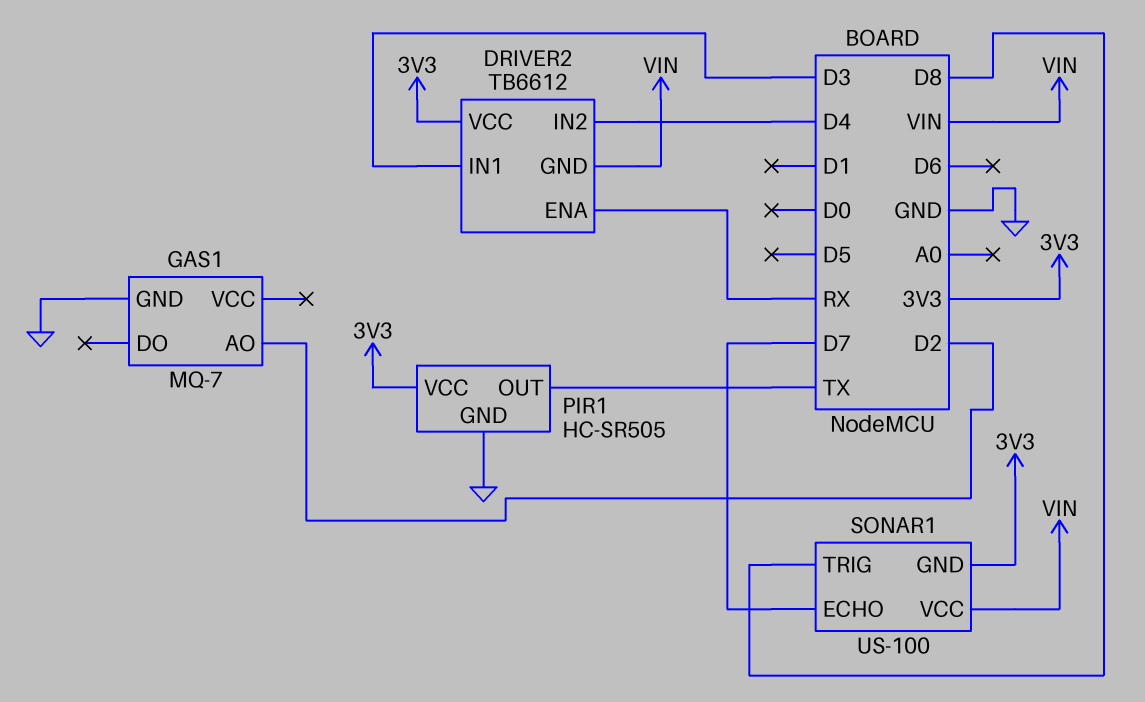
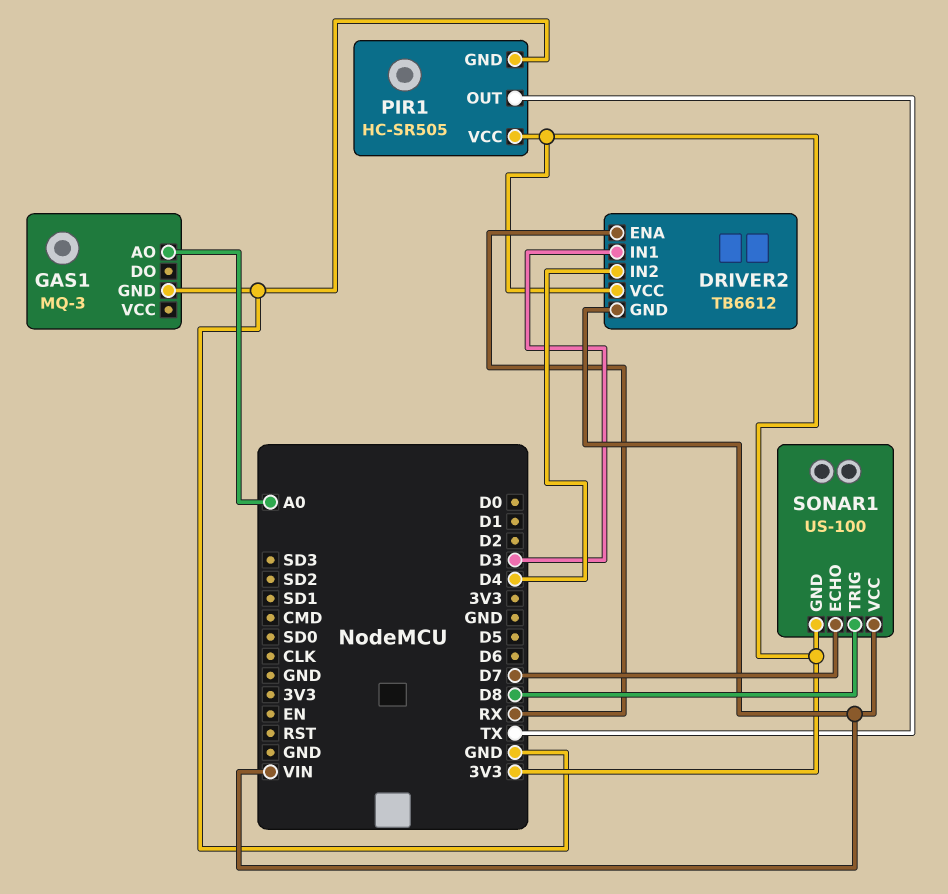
GAS1: MQ-7 -> MQ-3
GAS1 pin AO: D2 -> A0

